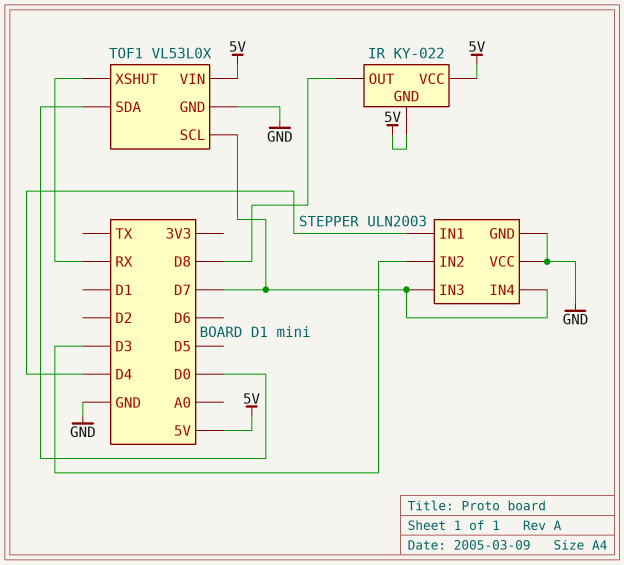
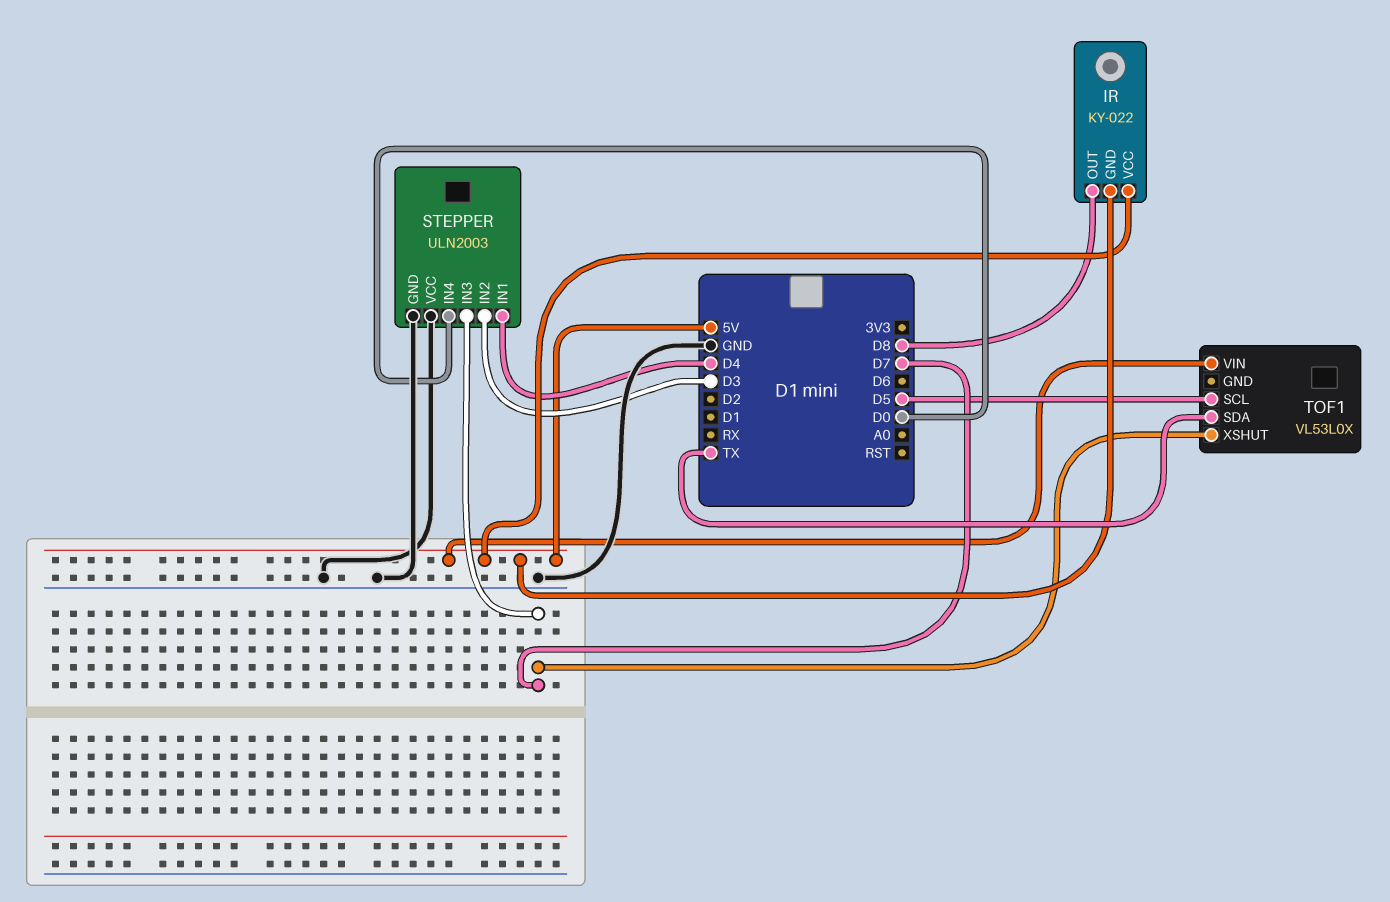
STEPPER pin IN4: D7 -> D0
TOF1 pin GND: GND -> none
TOF1 pin SCL: D7 -> D5
TOF1 pin SDA: D0 -> TX
TOF1 pin XSHUT: RX -> D7

